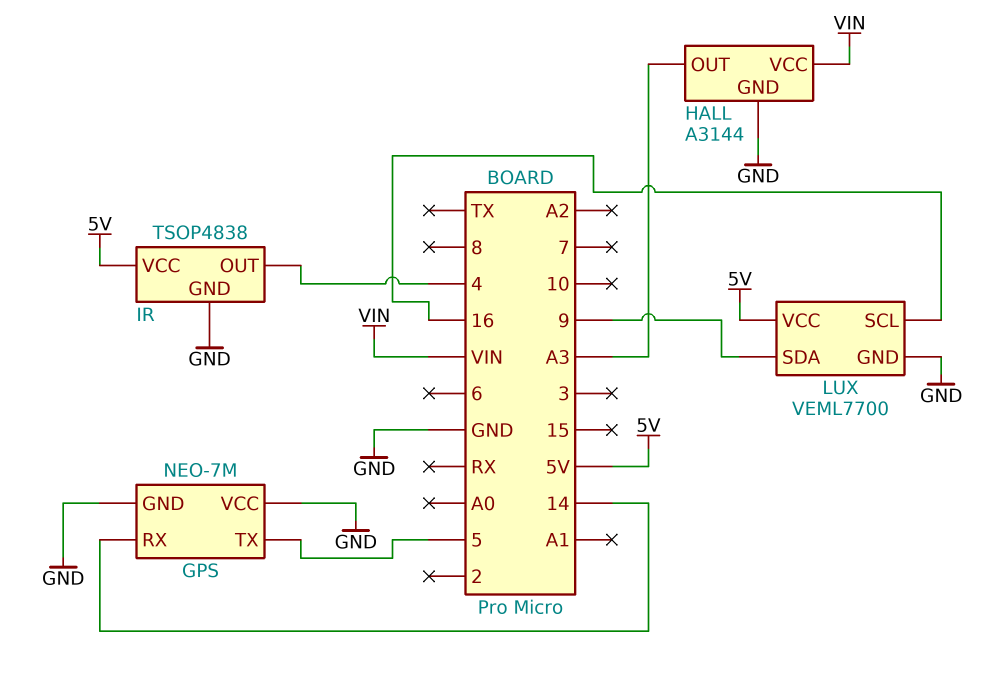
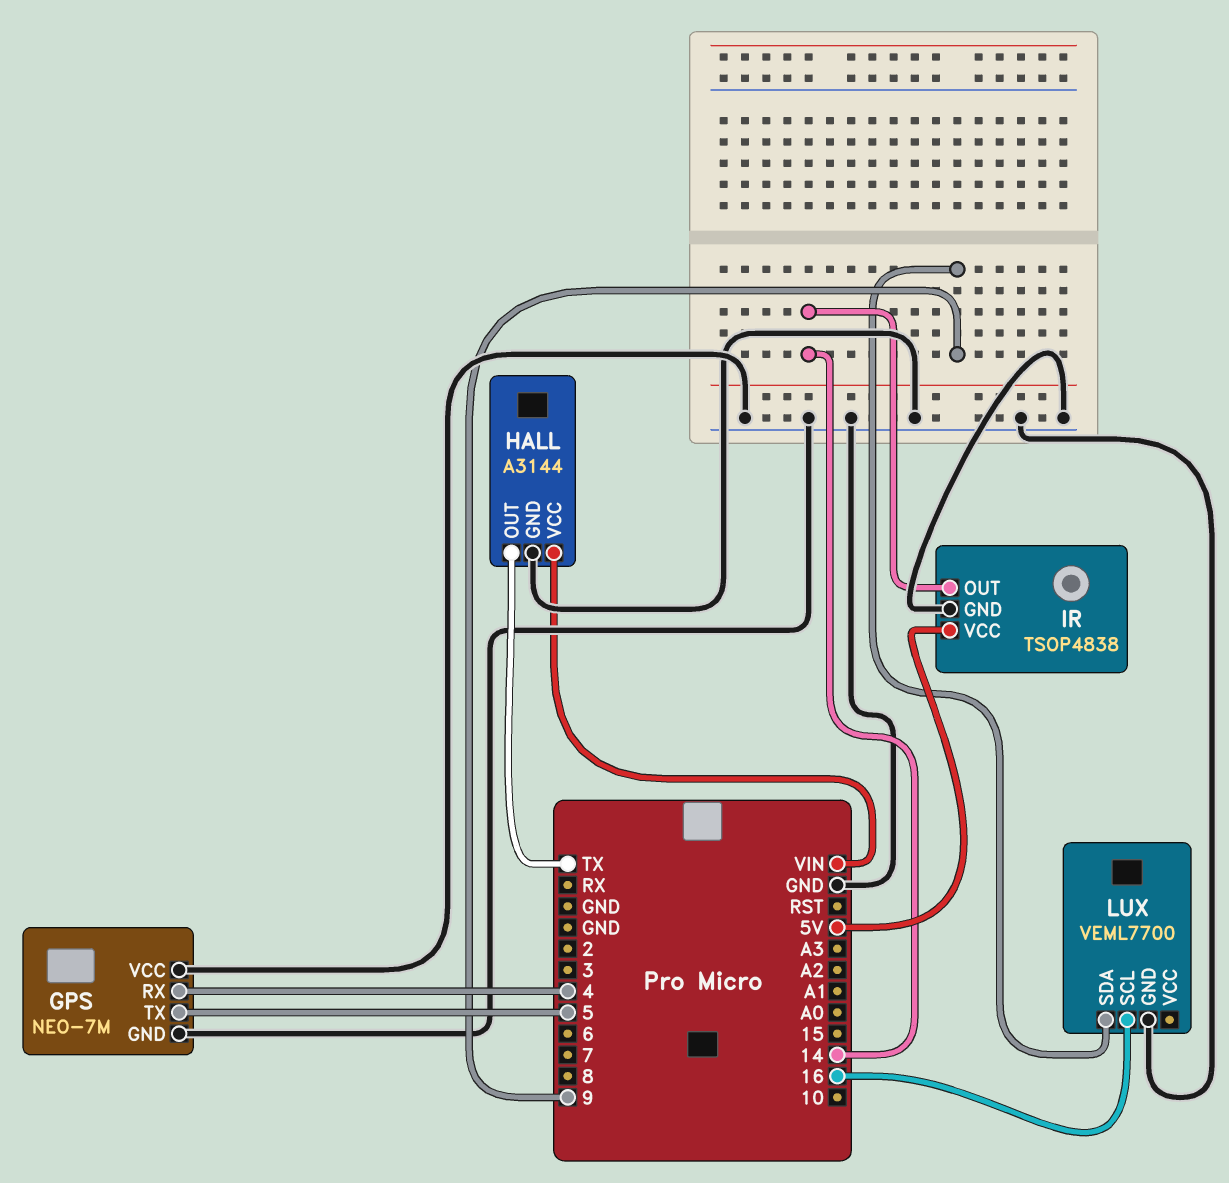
GPS pin RX: 14 -> 4
HALL pin OUT: A3 -> TX
IR pin OUT: 4 -> 14
LUX pin VCC: 5V -> none

